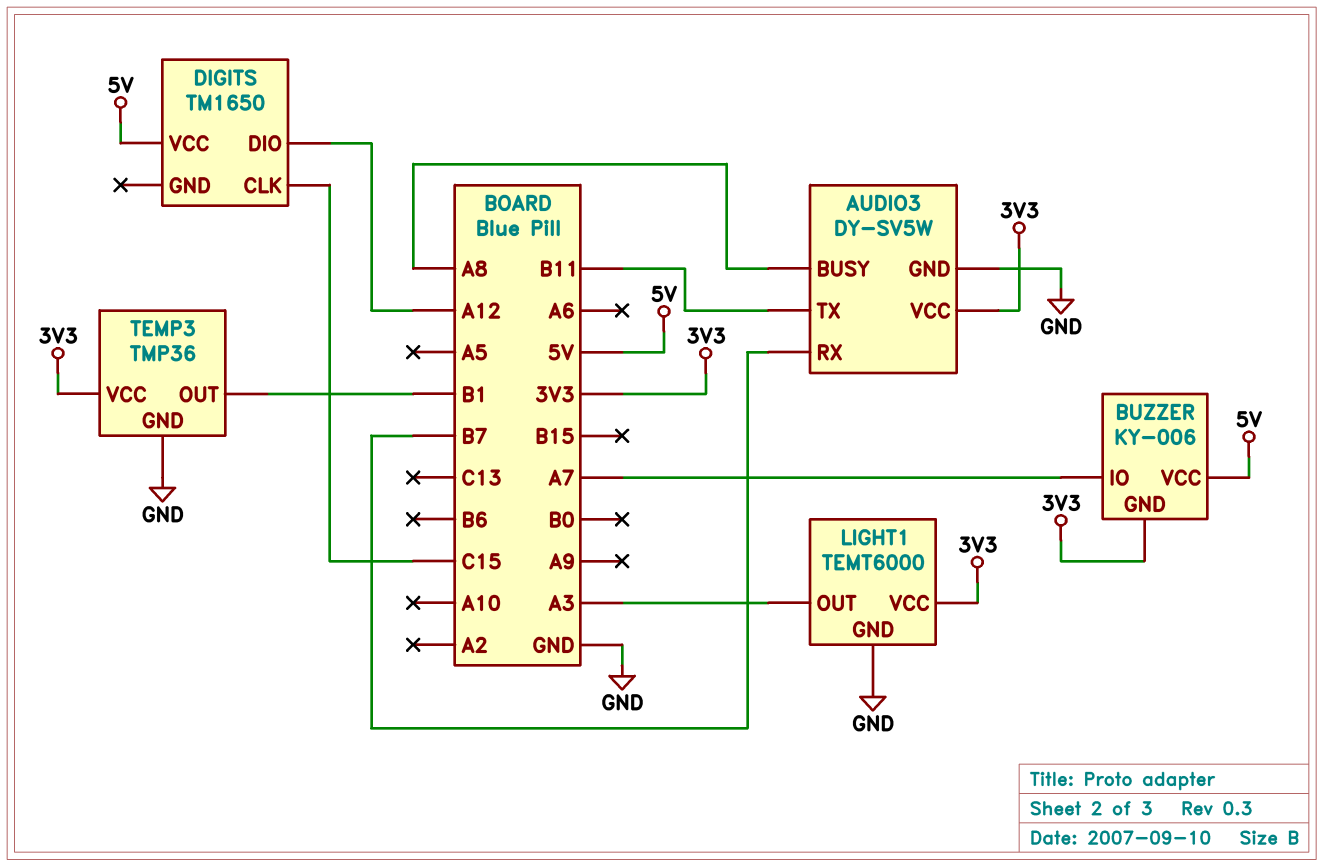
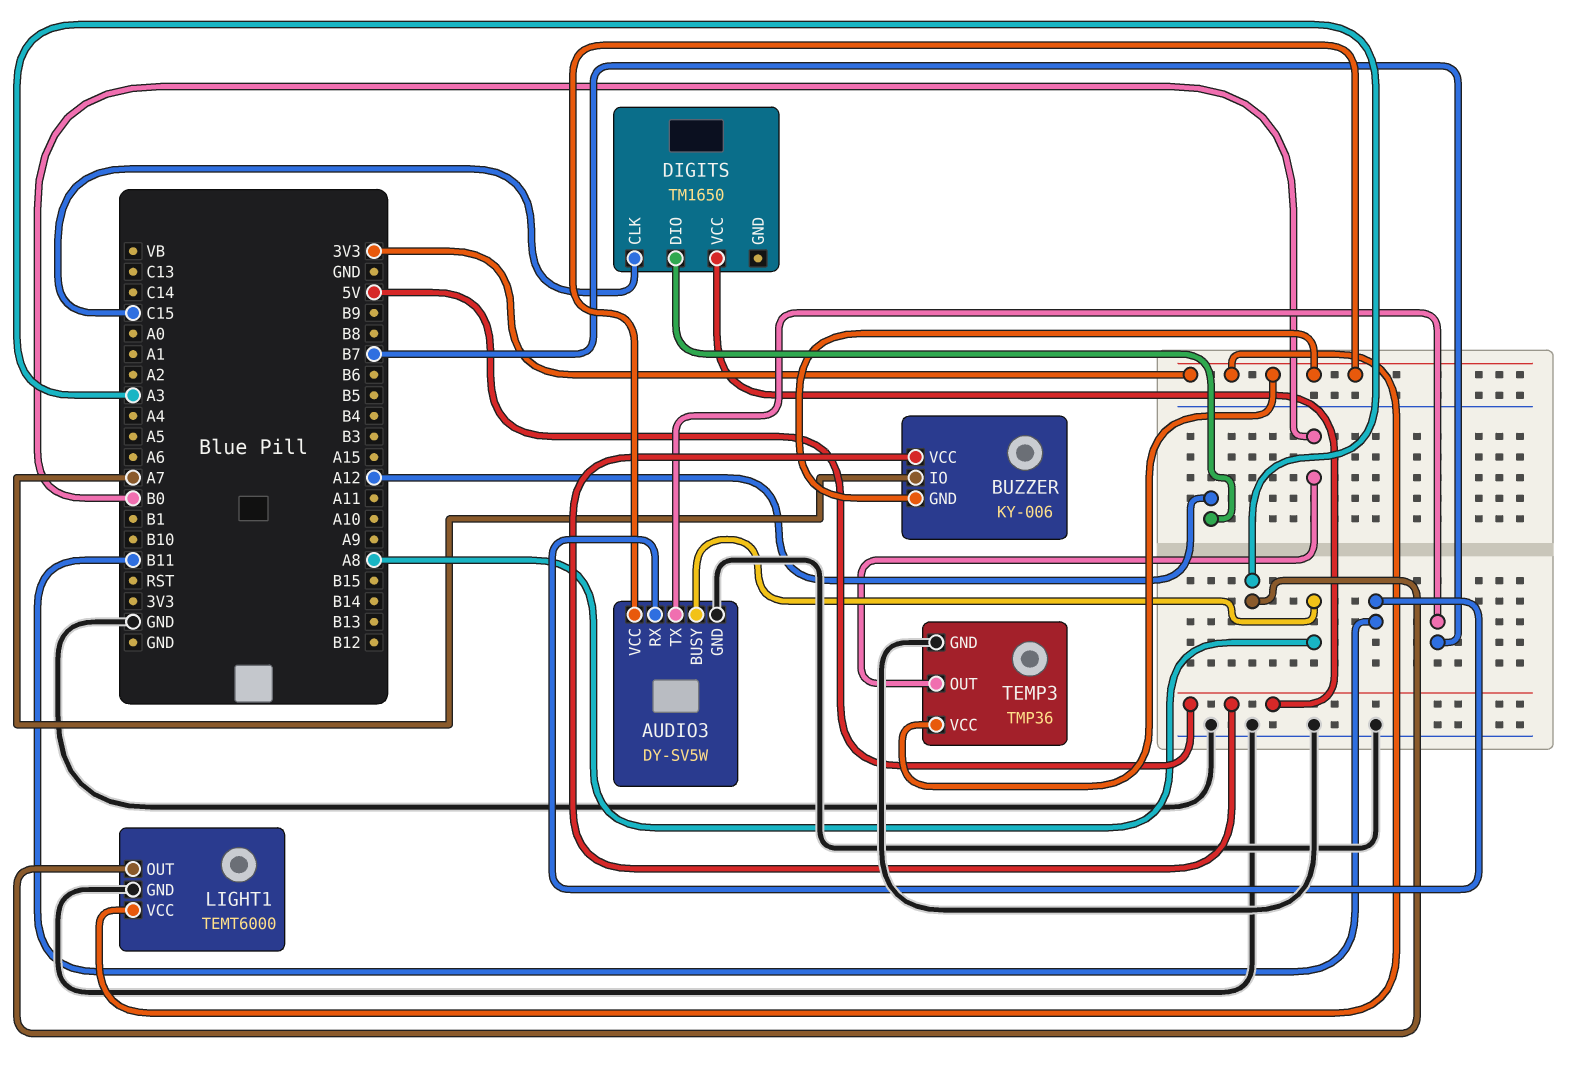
AUDIO3 pin RX: B7 -> B11
AUDIO3 pin TX: B11 -> B7
TEMP3 pin OUT: B1 -> B0

